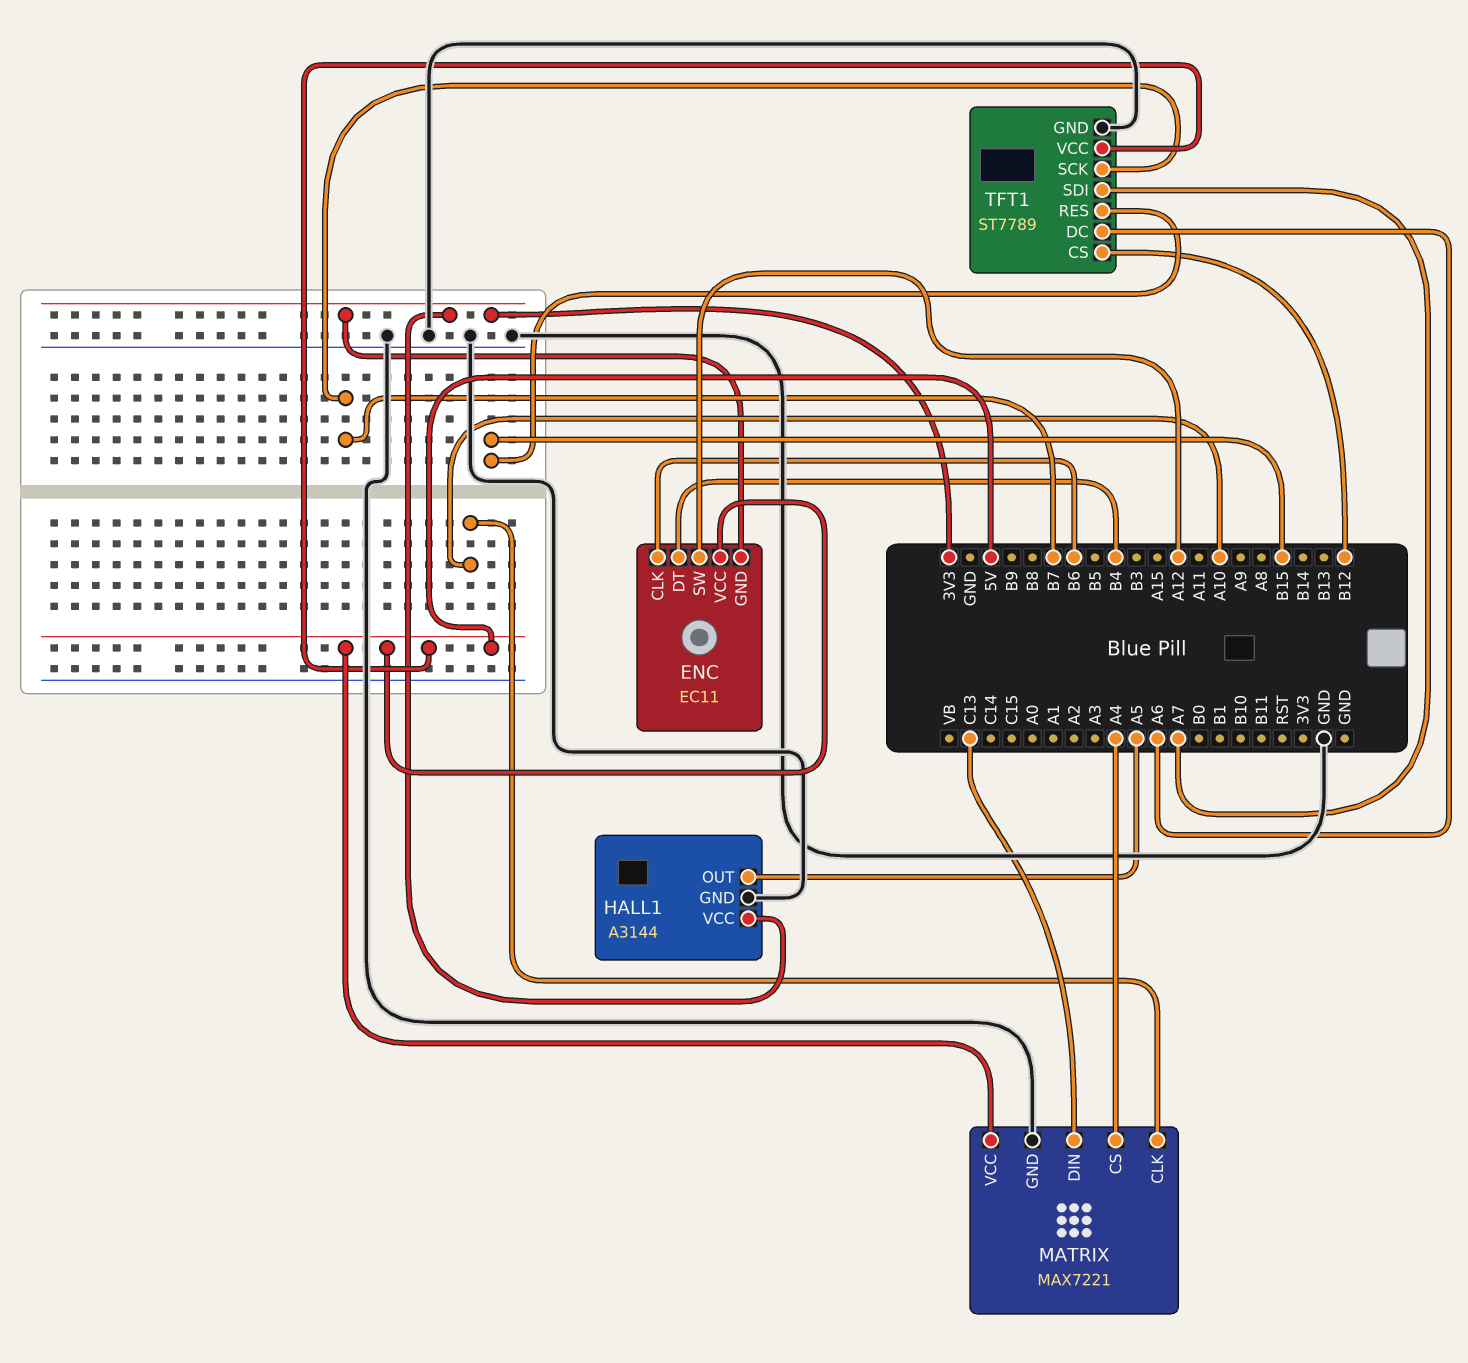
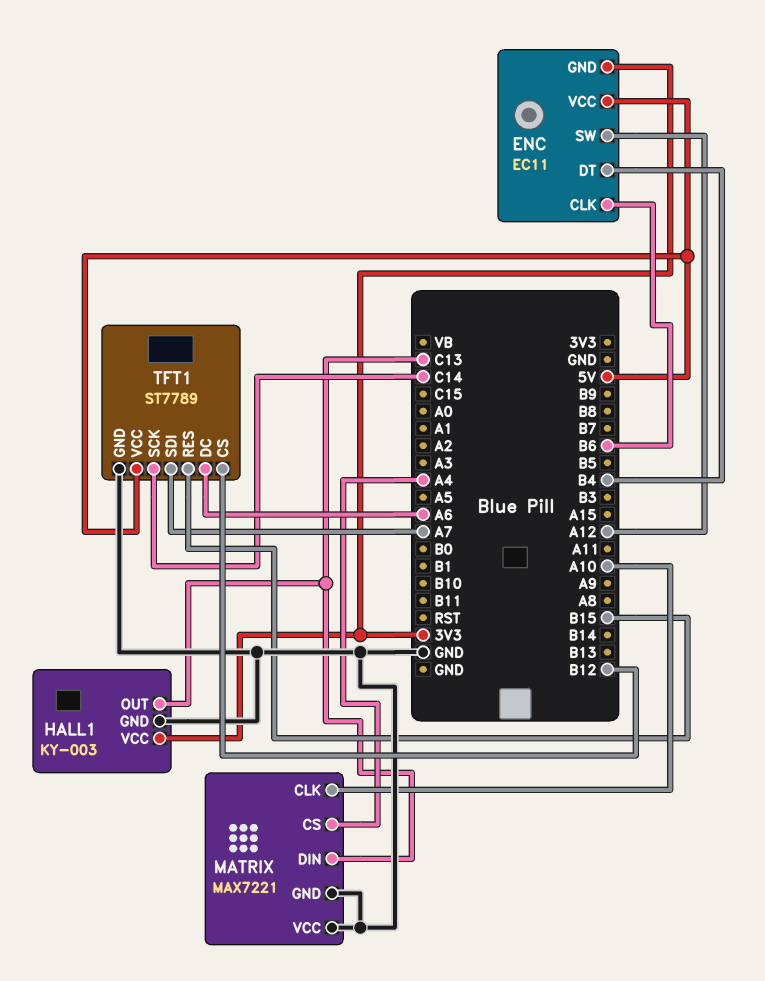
HALL1: A3144 -> KY-003
HALL1 pin OUT: A5 -> C13
MATRIX pin VCC: 5V -> GND
TFT1 pin SCK: B7 -> C14

